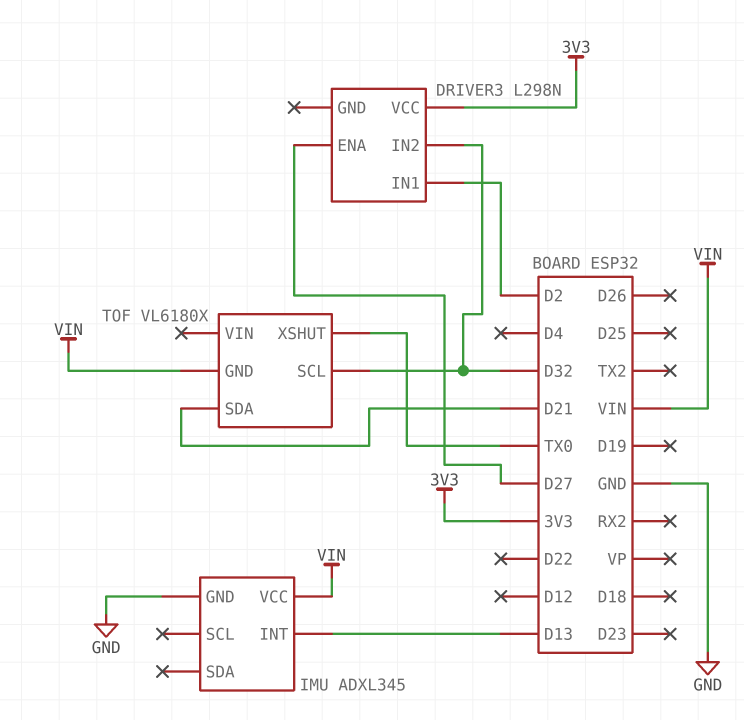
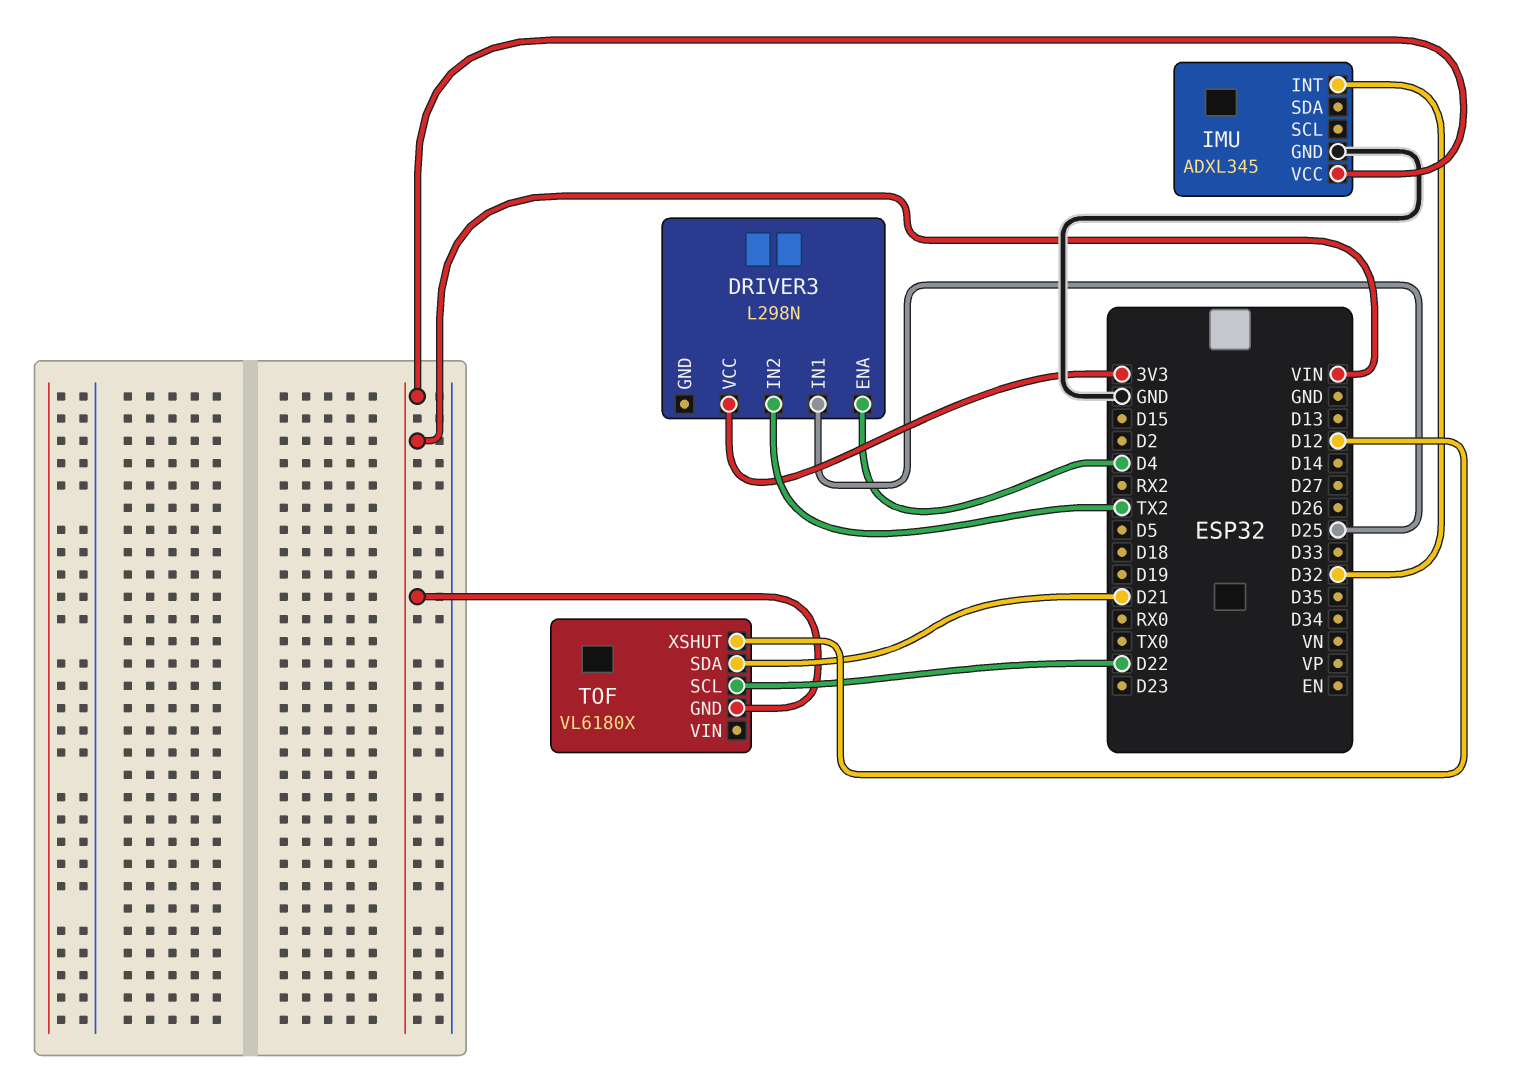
DRIVER3 pin ENA: D27 -> D4
DRIVER3 pin IN1: D2 -> D25
DRIVER3 pin IN2: D32 -> TX2
IMU pin INT: D13 -> D32
TOF pin SCL: D32 -> D22
TOF pin XSHUT: TX0 -> D12

